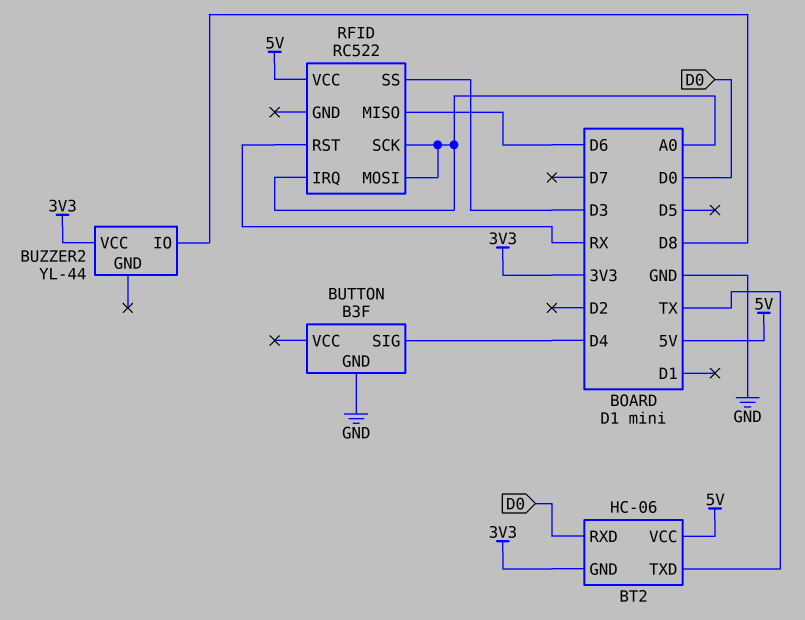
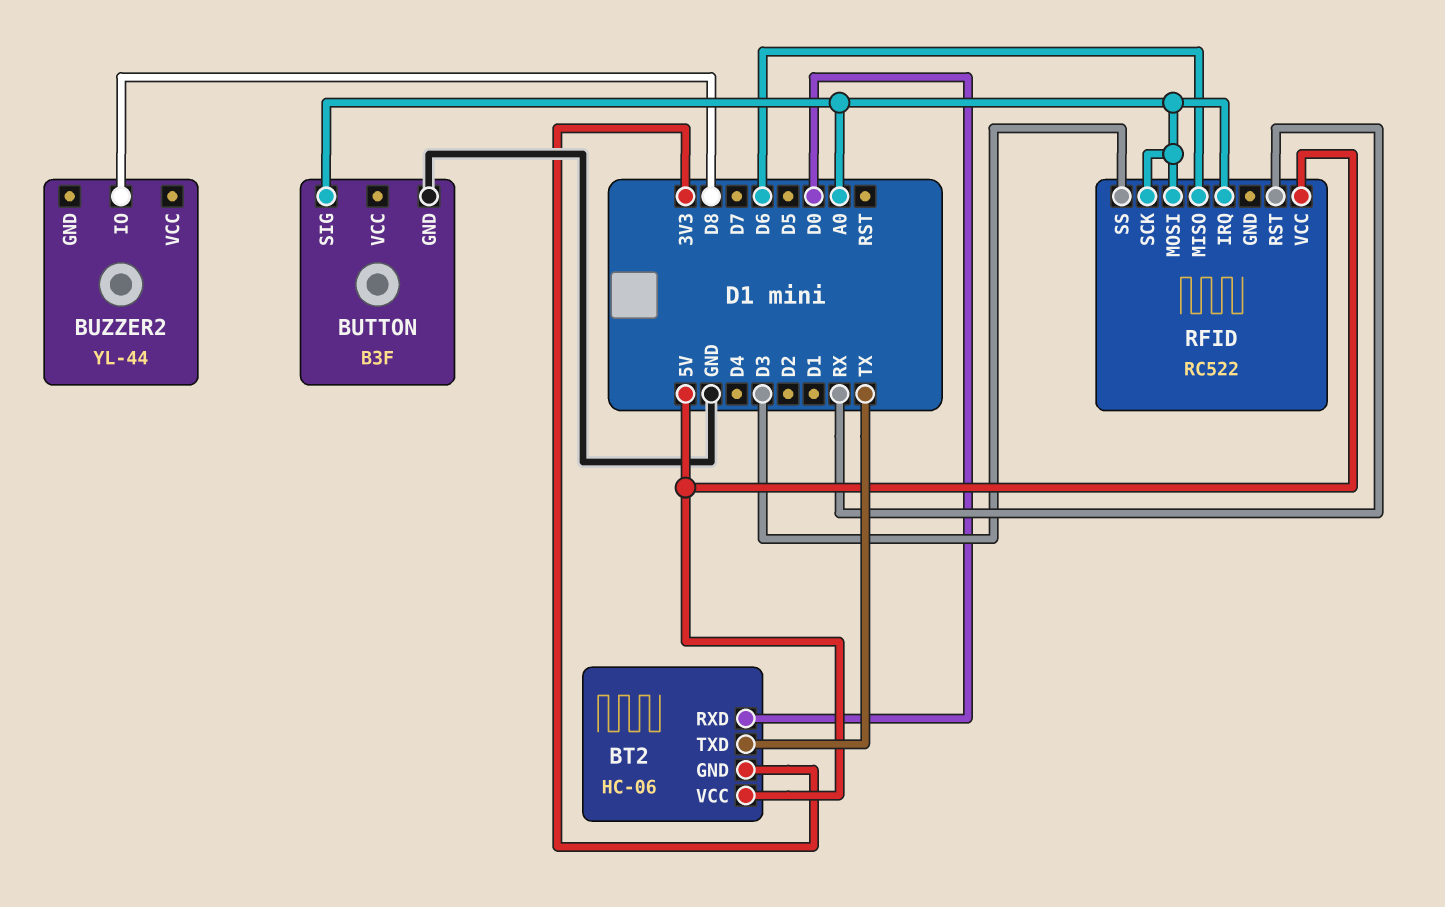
BUTTON pin SIG: D4 -> A0
BUZZER2 pin VCC: 3V3 -> none

